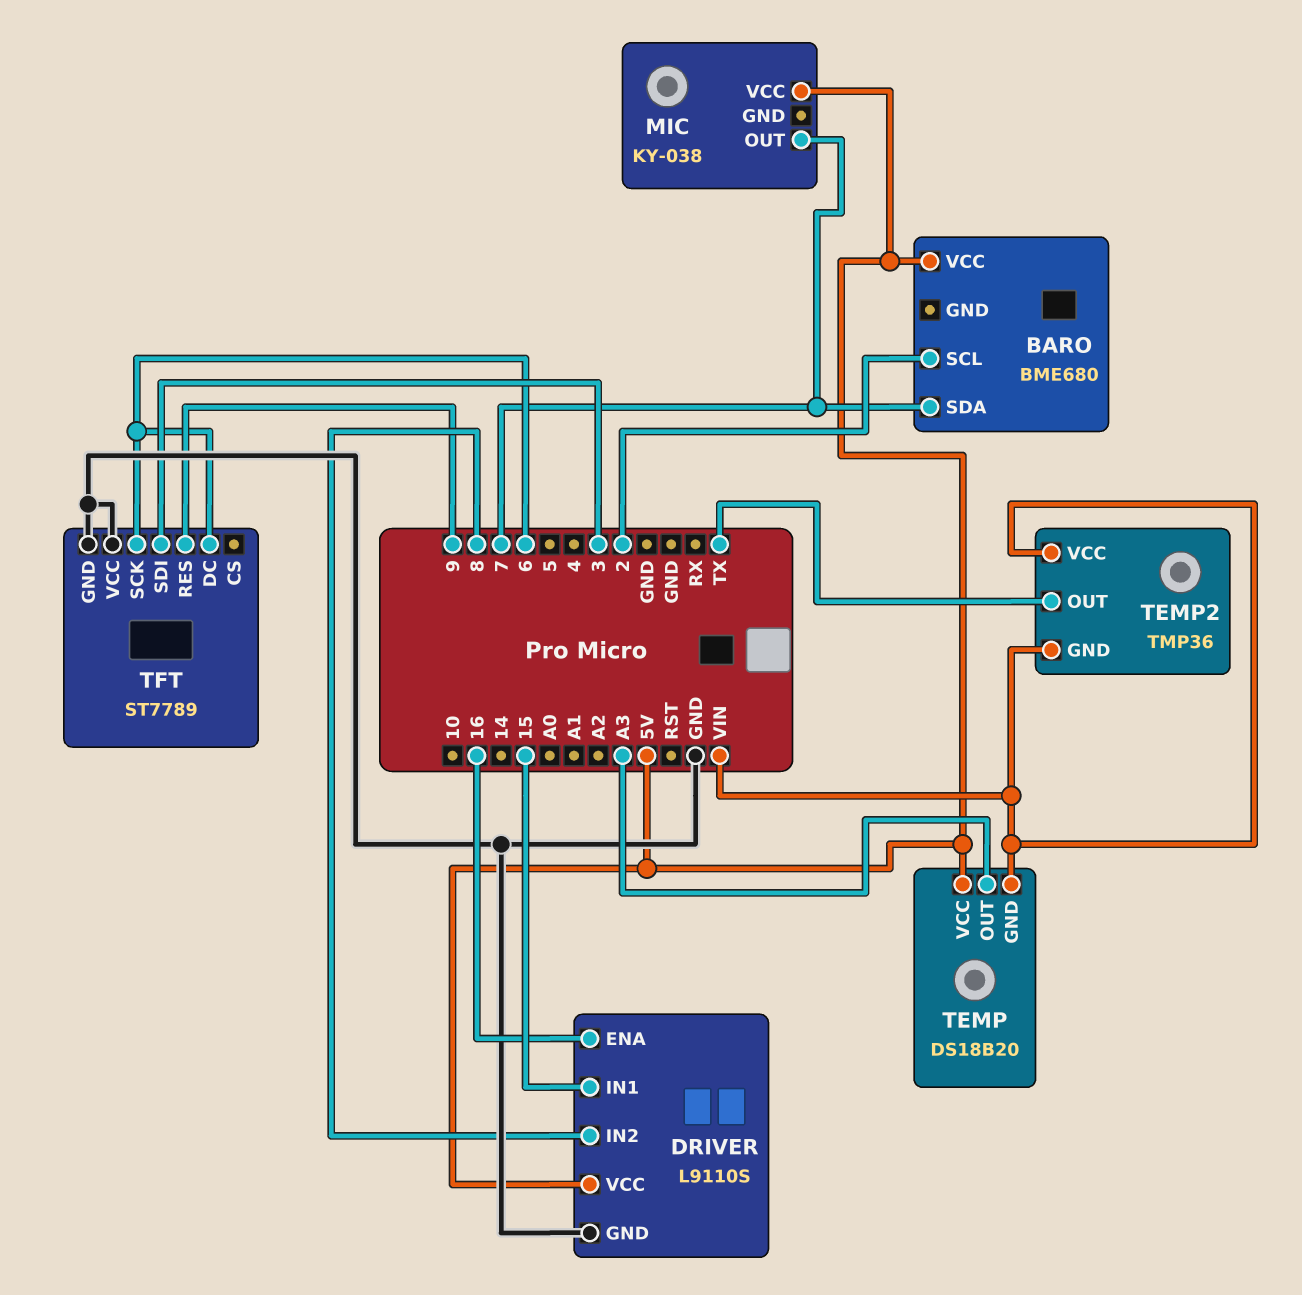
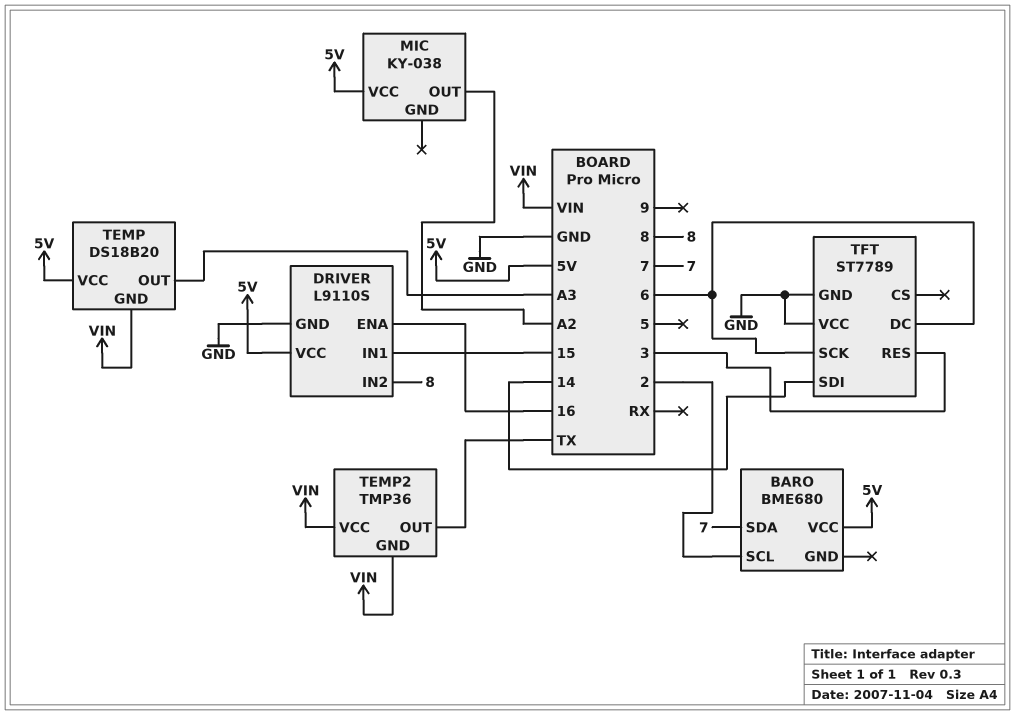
MIC pin OUT: 7 -> A2
TFT pin RES: 9 -> 3
TFT pin SDI: 3 -> 14

